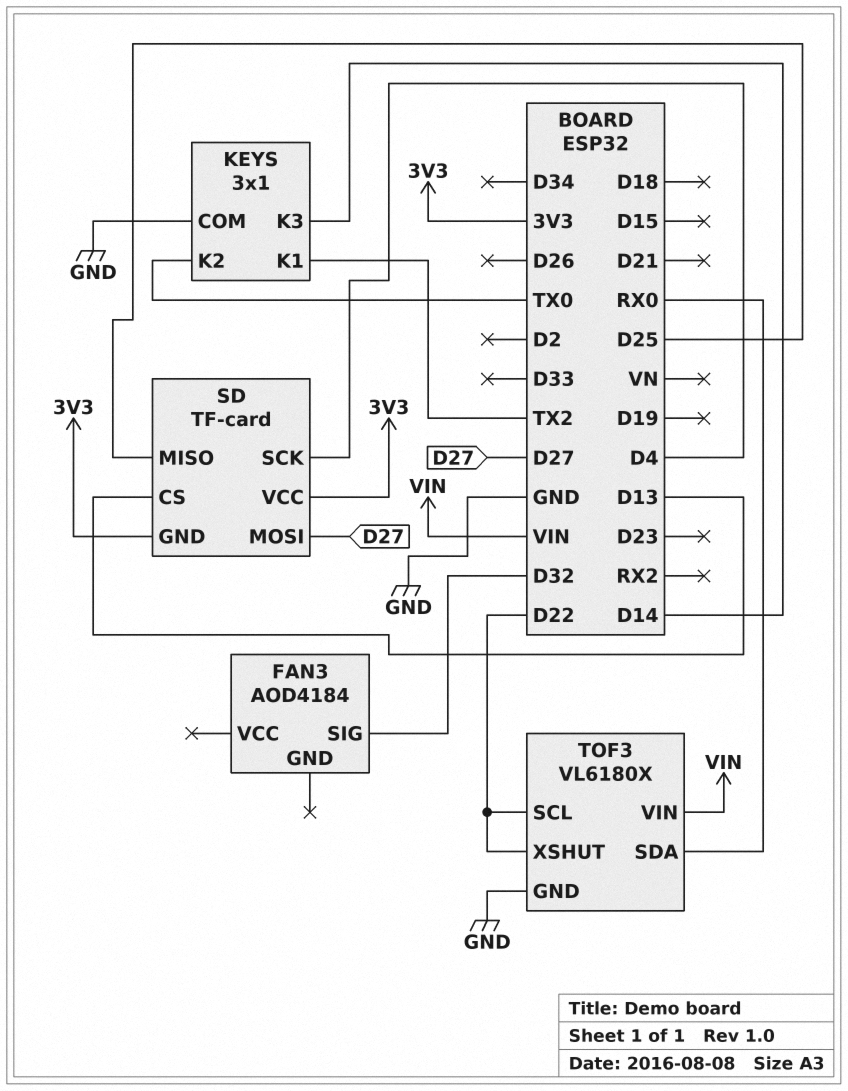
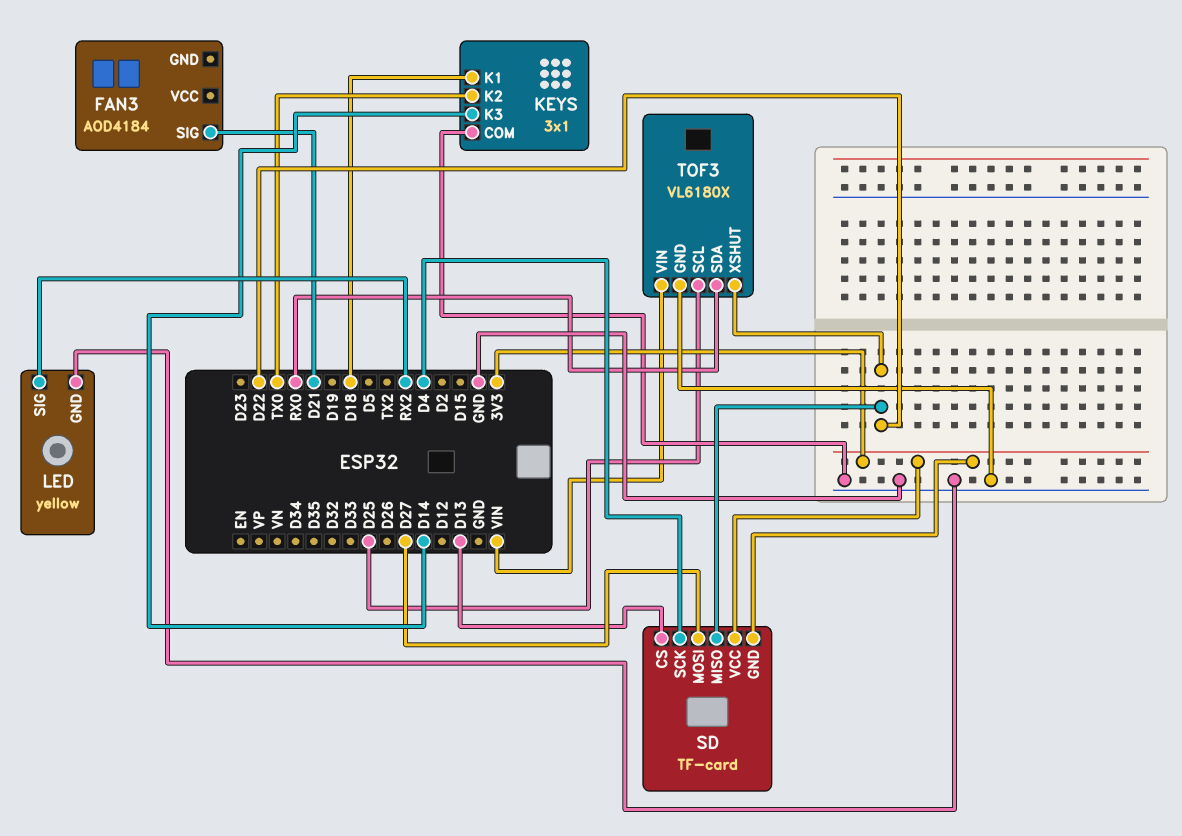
FAN3 pin SIG: D32 -> D21
KEYS pin K1: TX2 -> D18
LED: none -> yellow
LED pin GND: none -> GND
LED pin SIG: none -> RX2
SD pin MISO: D25 -> D22
TOF3 pin SCL: D22 -> D25

